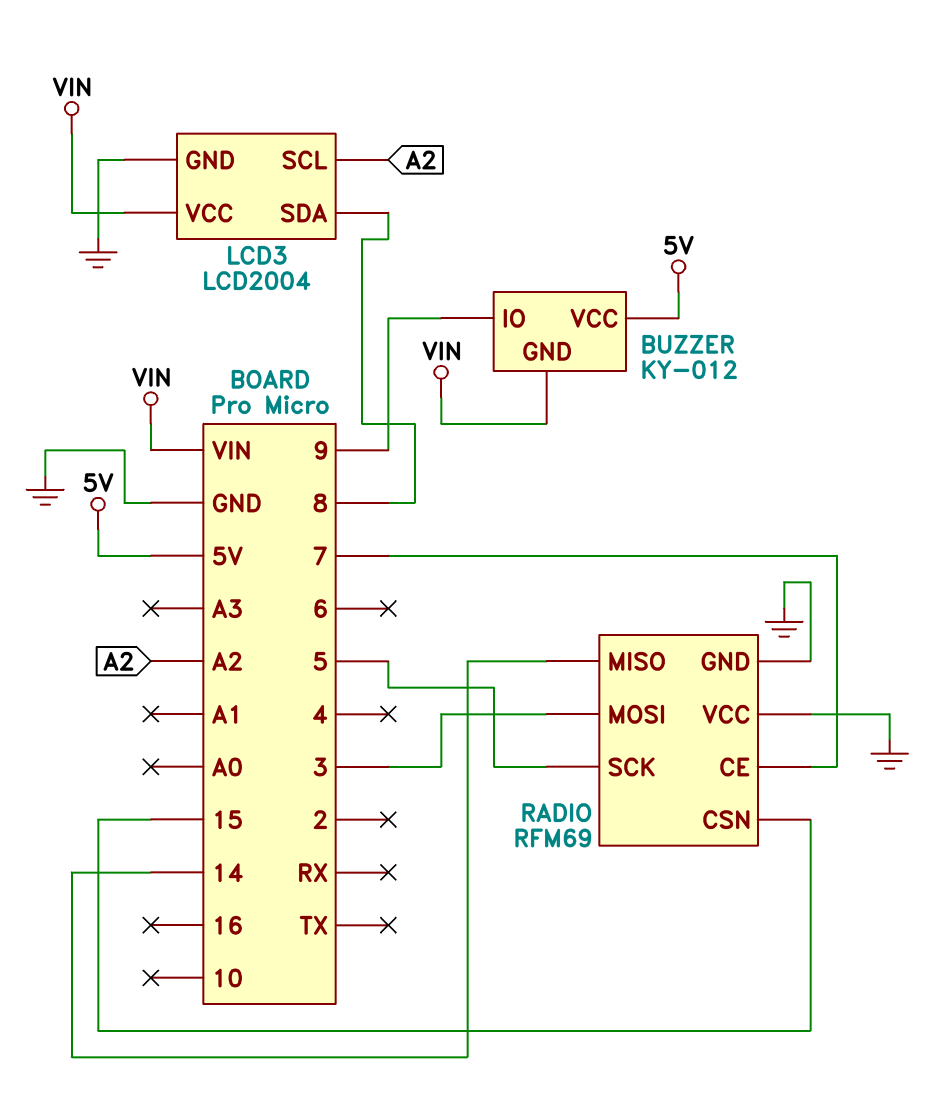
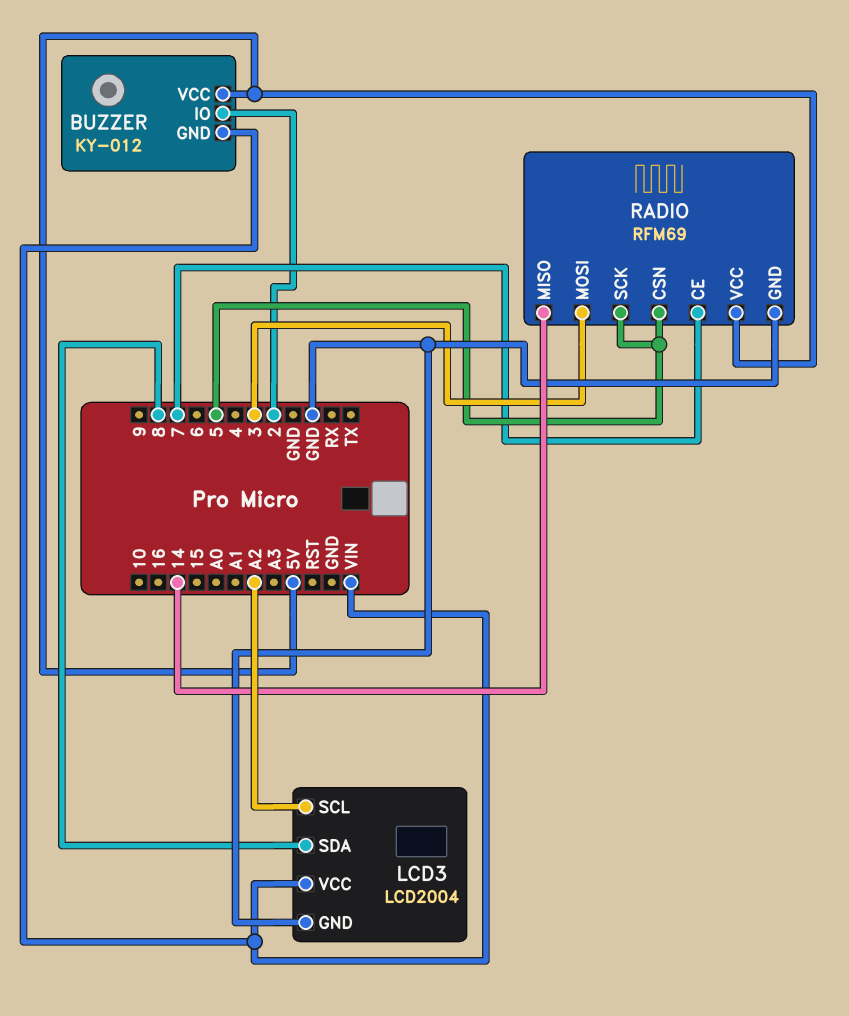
BUZZER pin IO: 9 -> 2
RADIO pin CSN: 15 -> 5
RADIO pin VCC: GND -> 5V

